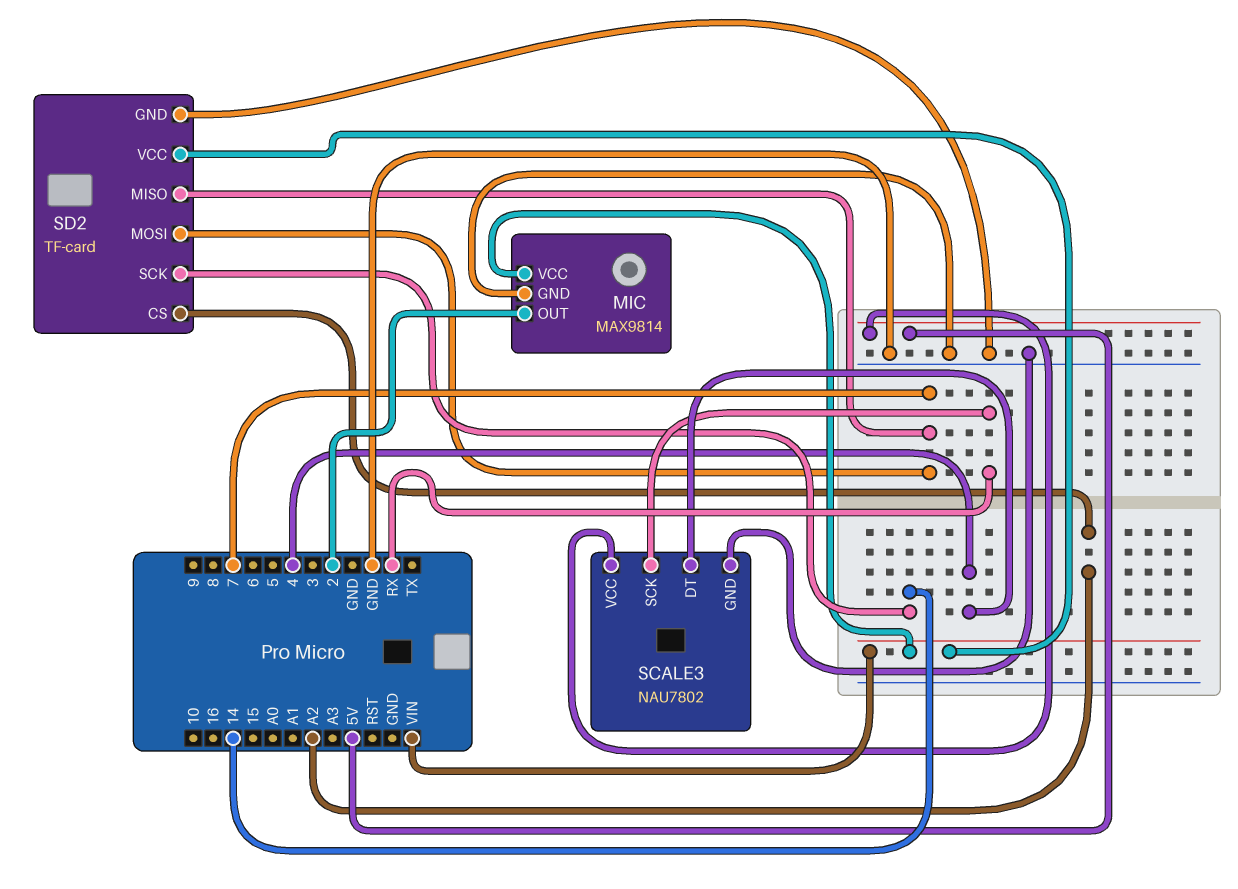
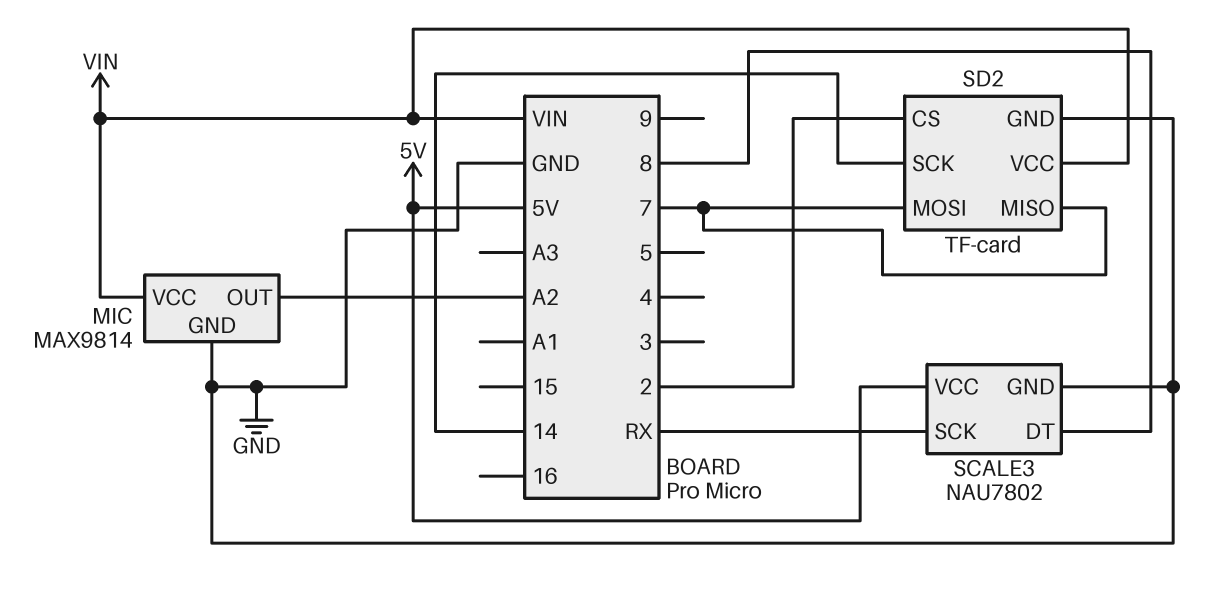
MIC pin OUT: 2 -> A2
SCALE3 pin DT: 4 -> 8
SD2 pin CS: A2 -> 2

